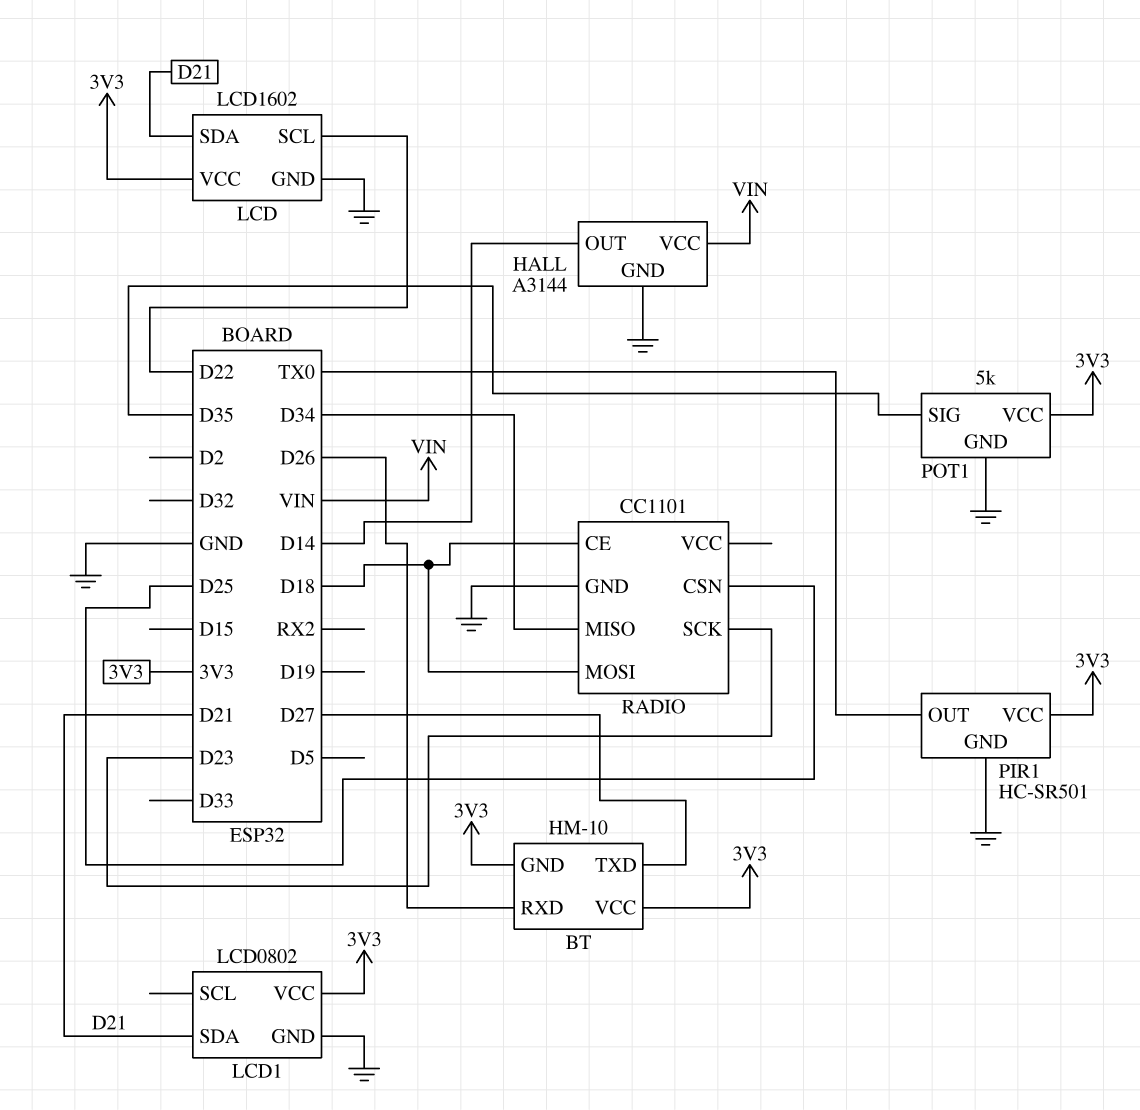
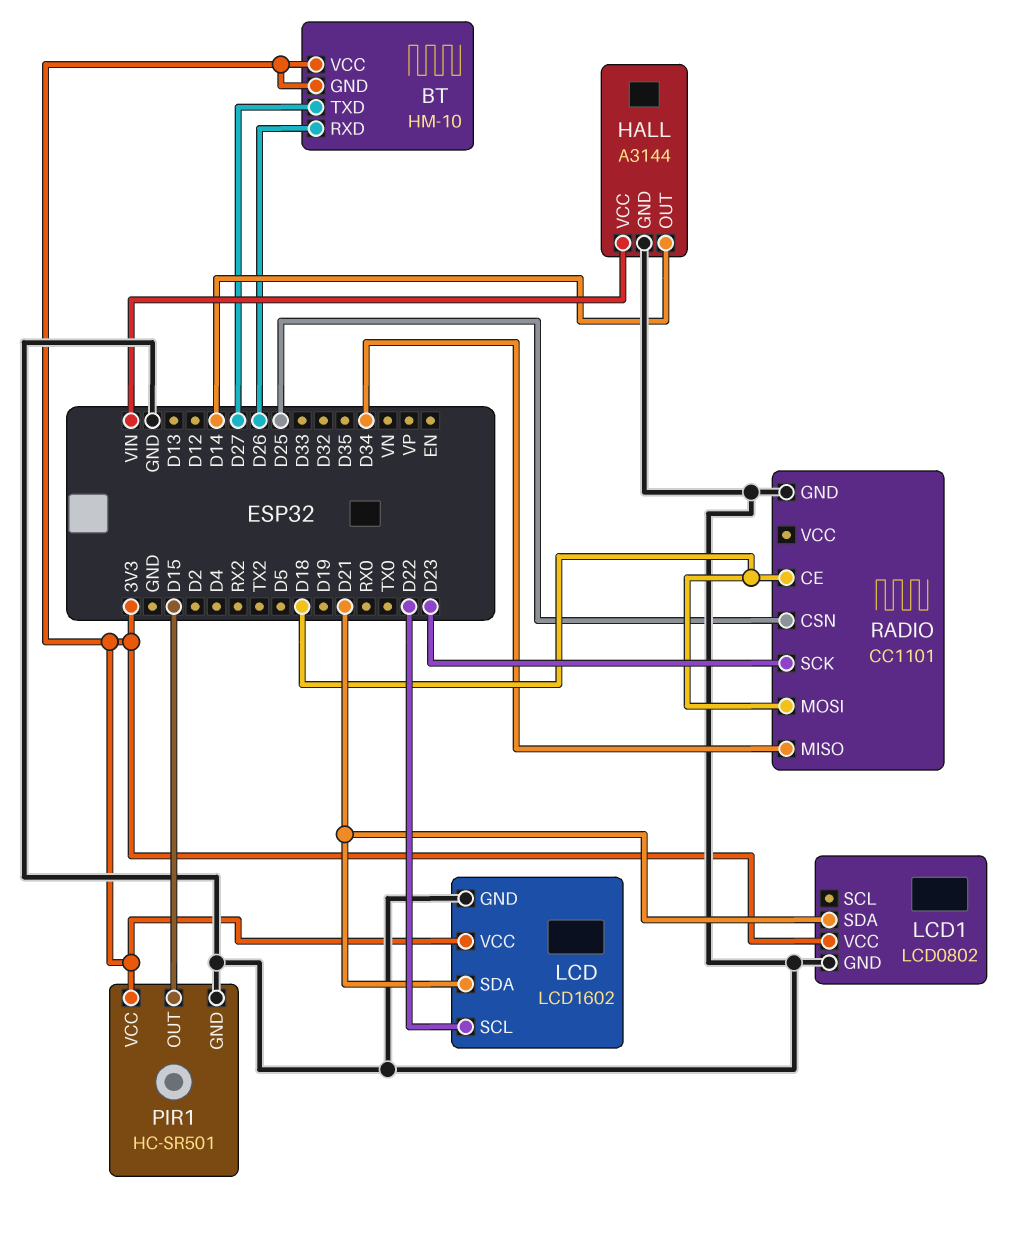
PIR1 pin OUT: TX0 -> D15
POT1: 5k -> none
POT1 pin GND: GND -> none
POT1 pin SIG: D35 -> none
POT1 pin VCC: 3V3 -> none

